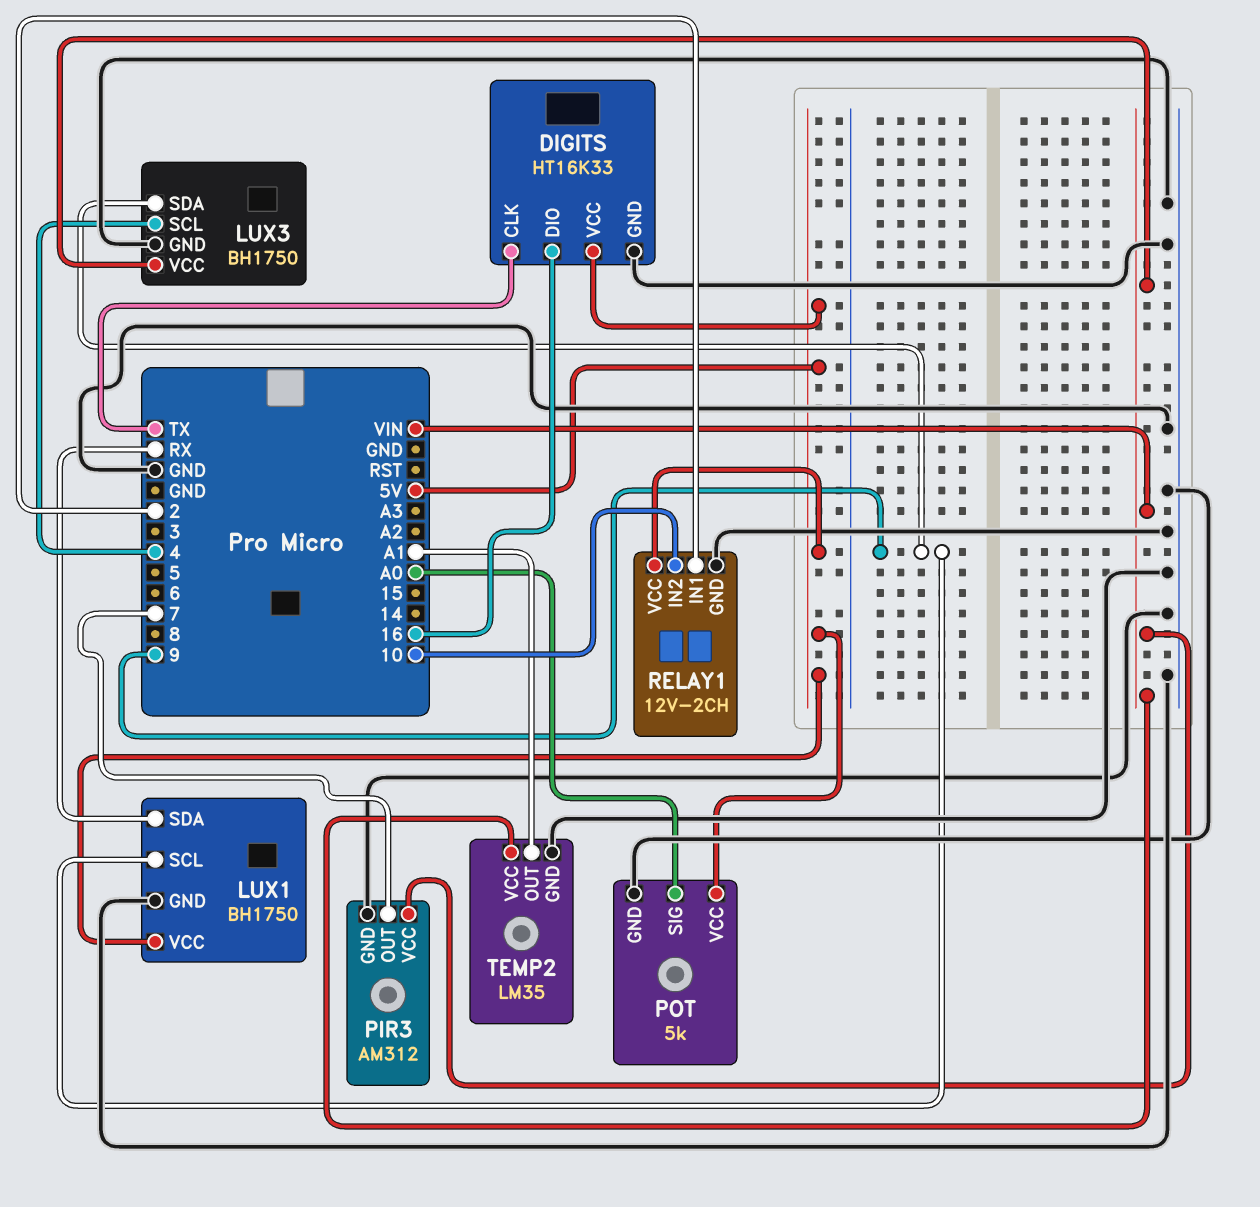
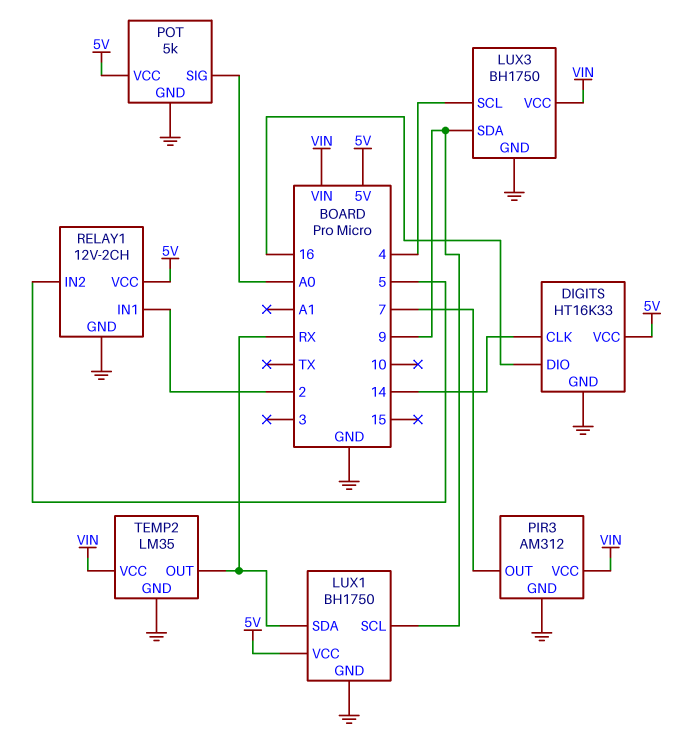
DIGITS pin CLK: TX -> 14
RELAY1 pin IN2: 10 -> 5
TEMP2 pin OUT: A1 -> RX

